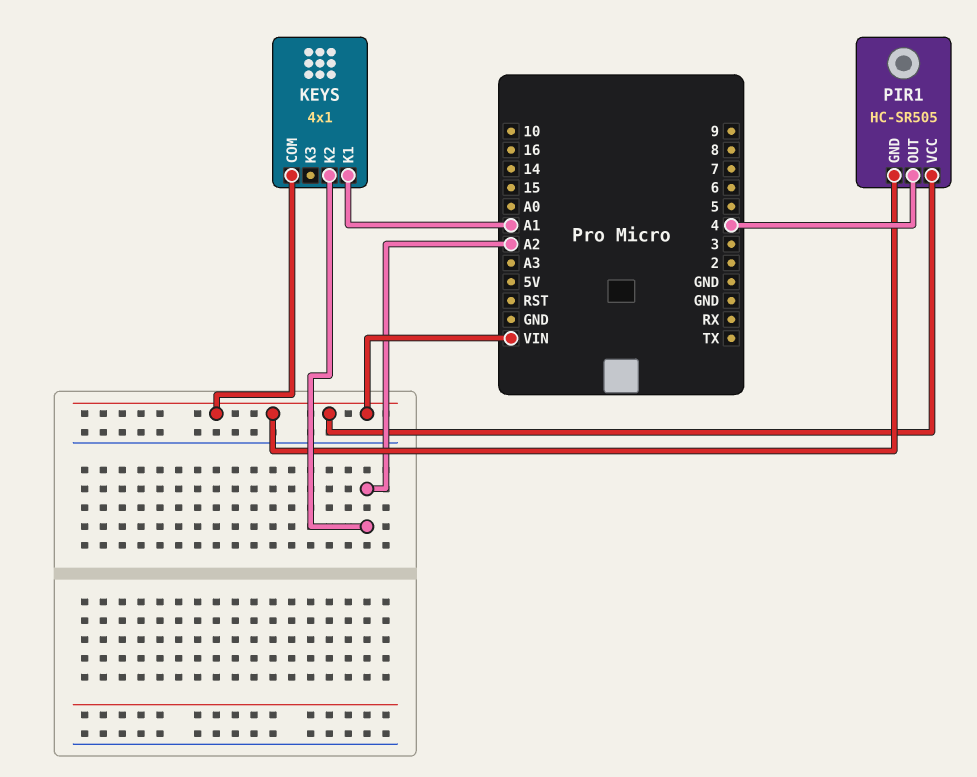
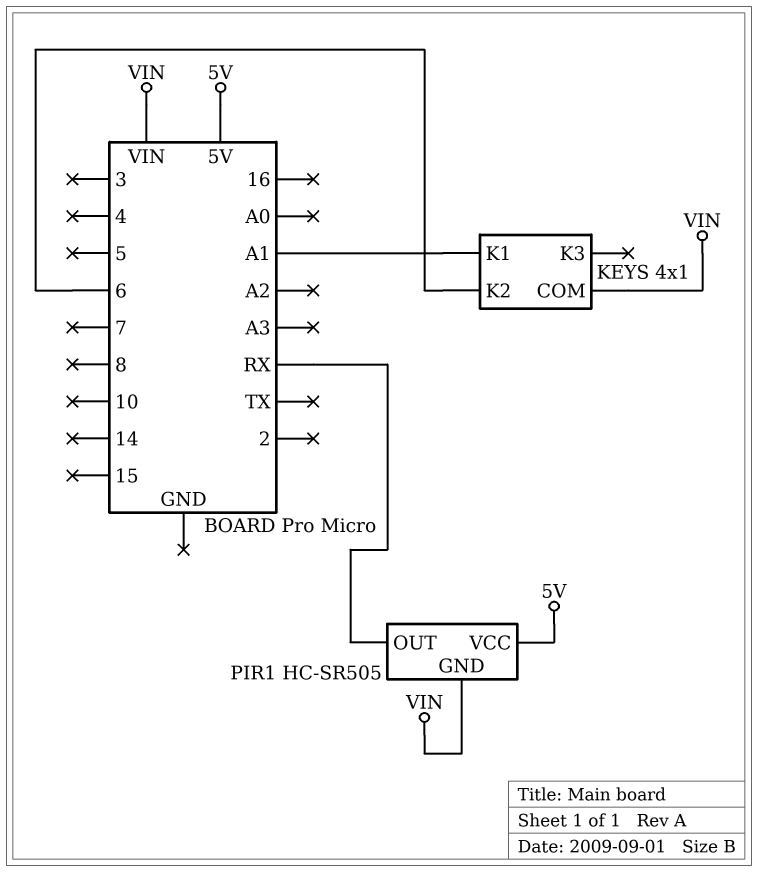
KEYS pin K2: A2 -> 6
PIR1 pin OUT: 4 -> RX
PIR1 pin VCC: VIN -> 5V

